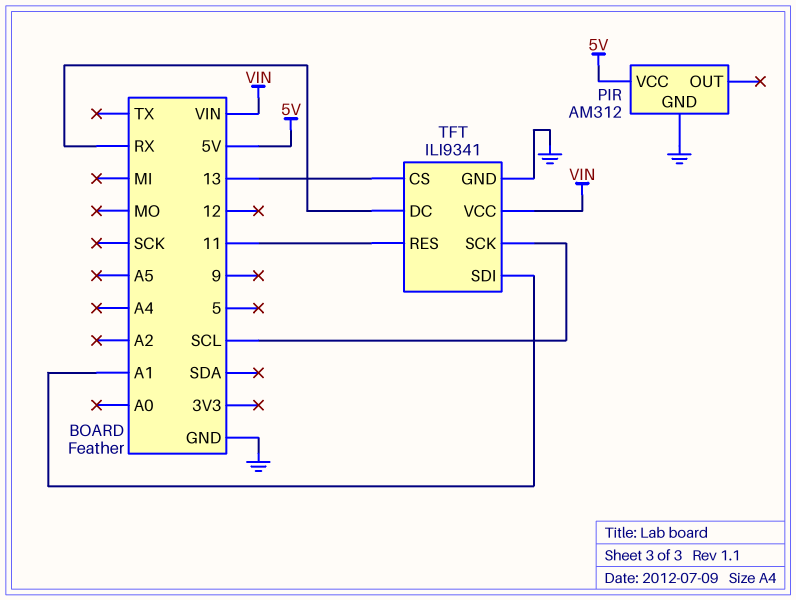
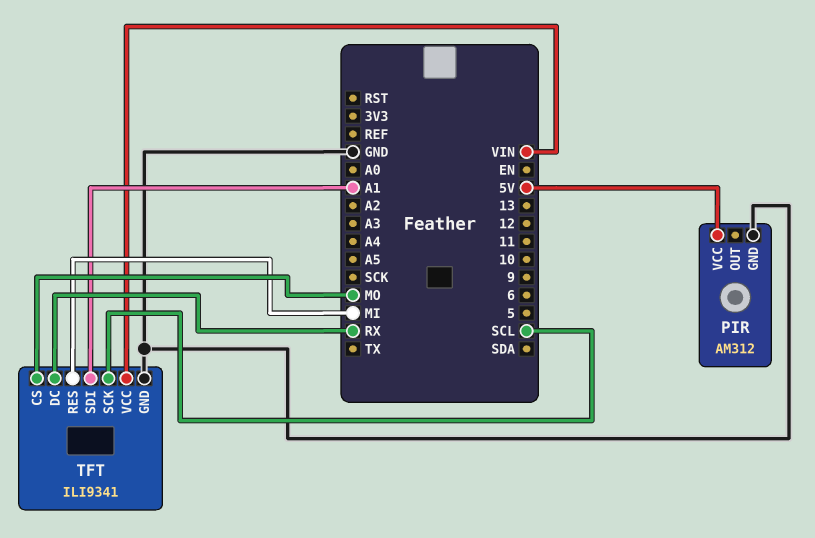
TFT pin CS: 13 -> MO
TFT pin RES: 11 -> MI

